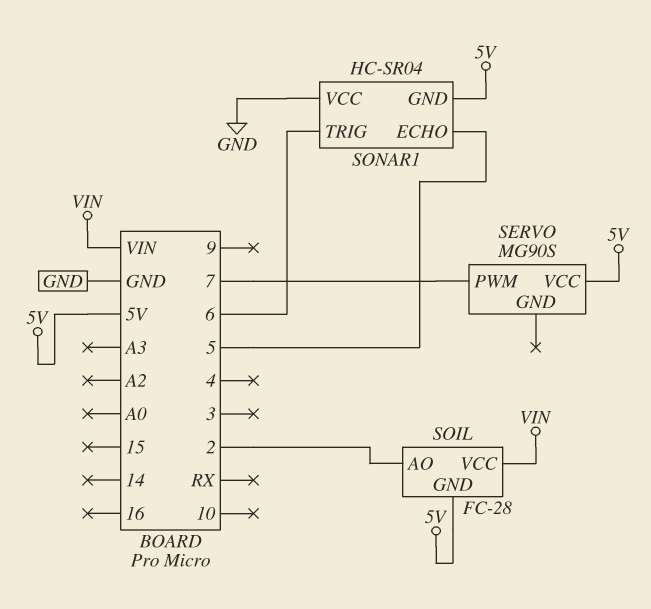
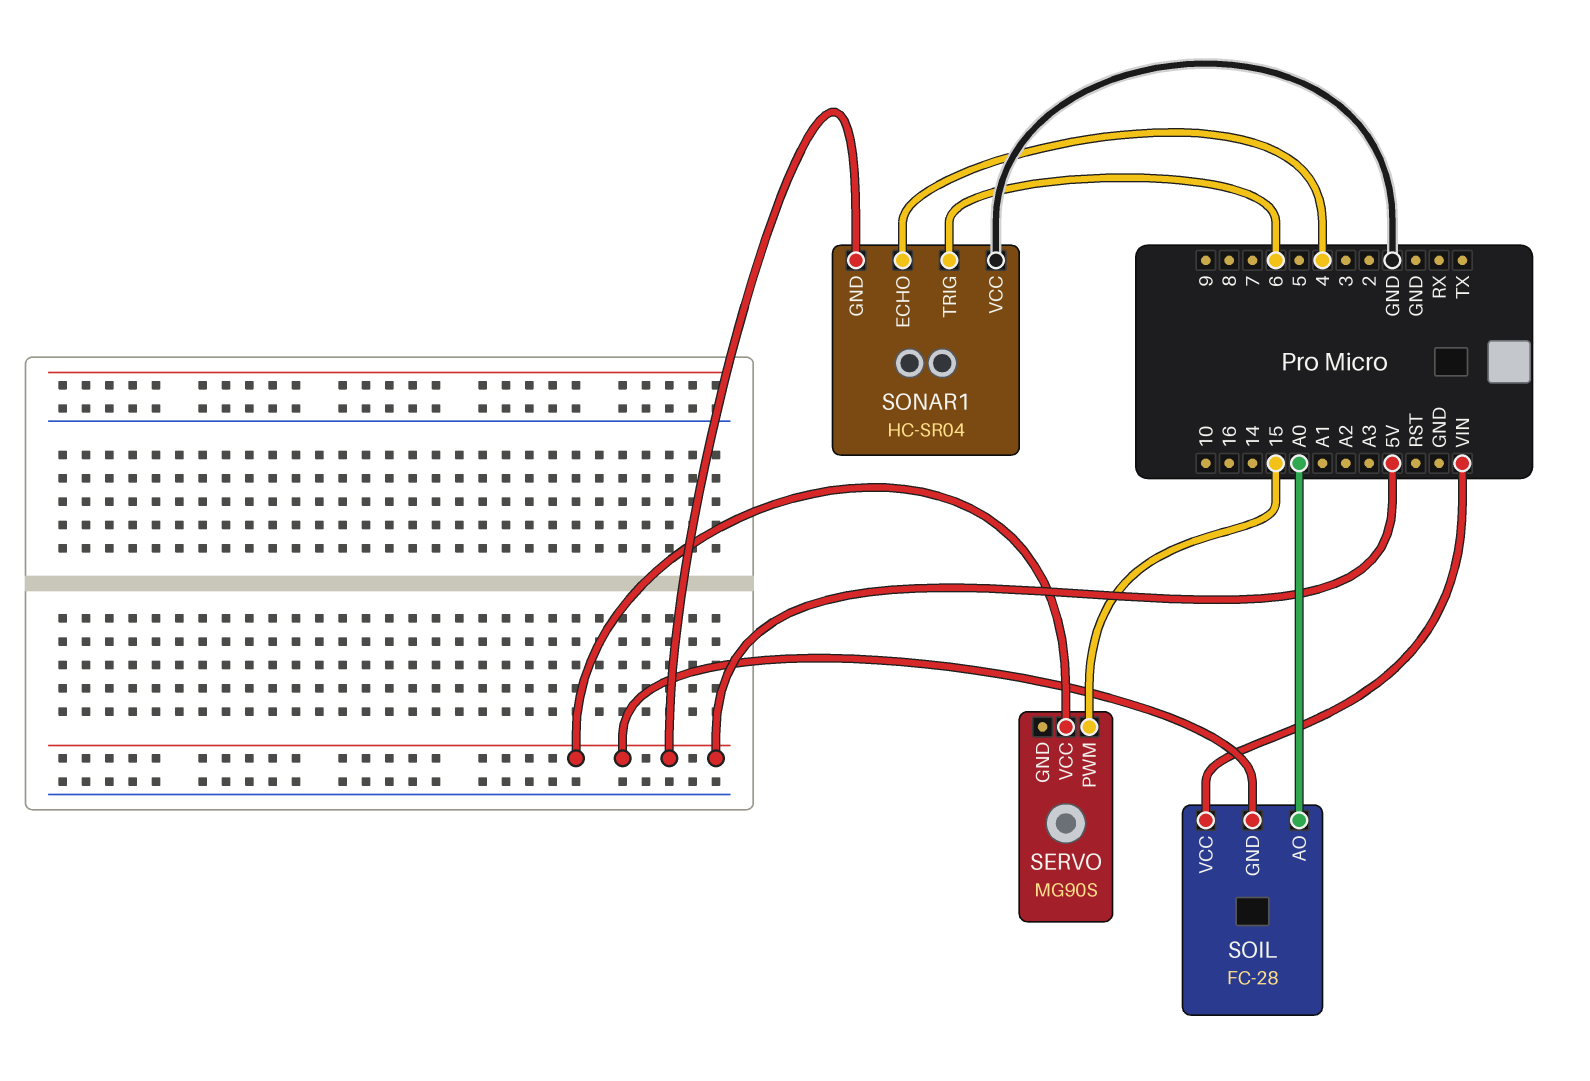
SERVO pin PWM: 7 -> 15
SOIL pin AO: 2 -> A0
SONAR1 pin ECHO: 5 -> 4

